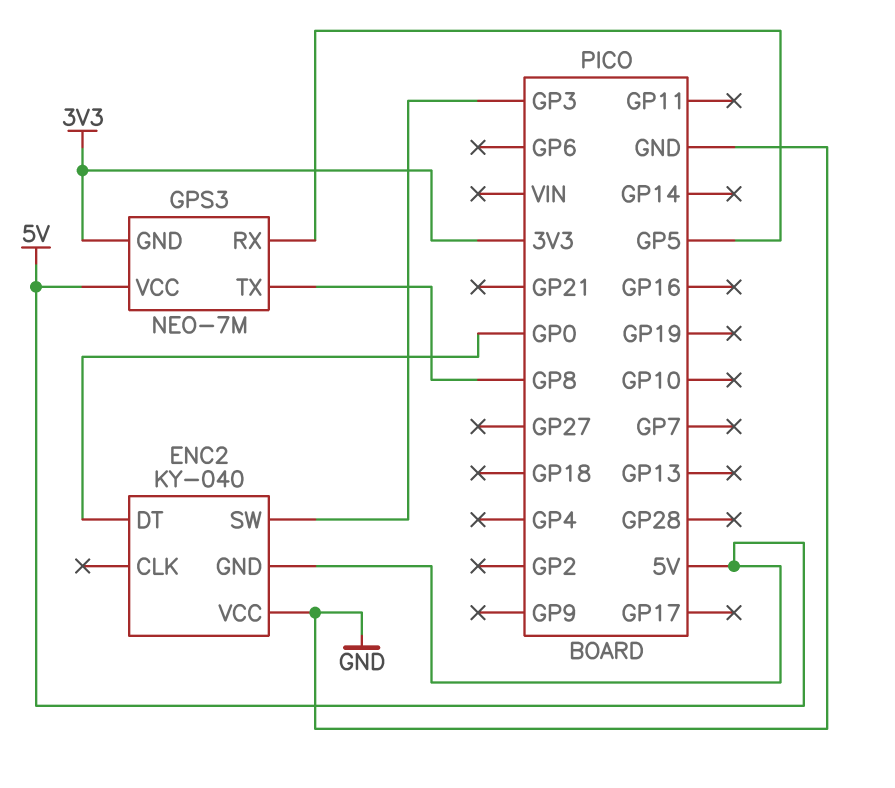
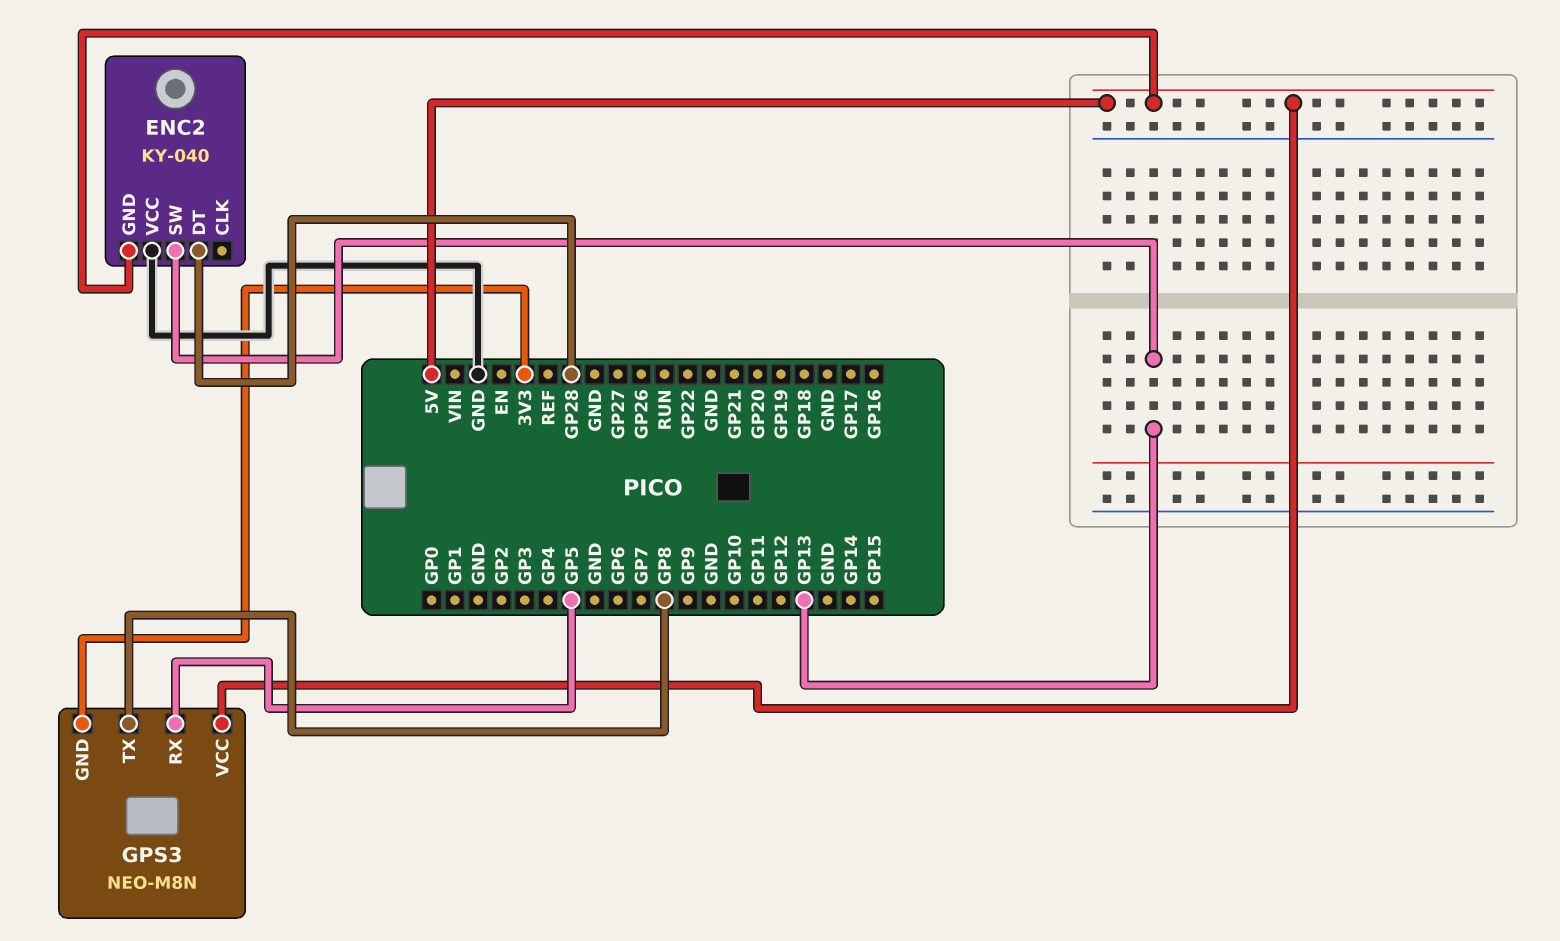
ENC2 pin DT: GP0 -> GP28
ENC2 pin SW: GP3 -> GP13
GPS3: NEO-7M -> NEO-M8N

